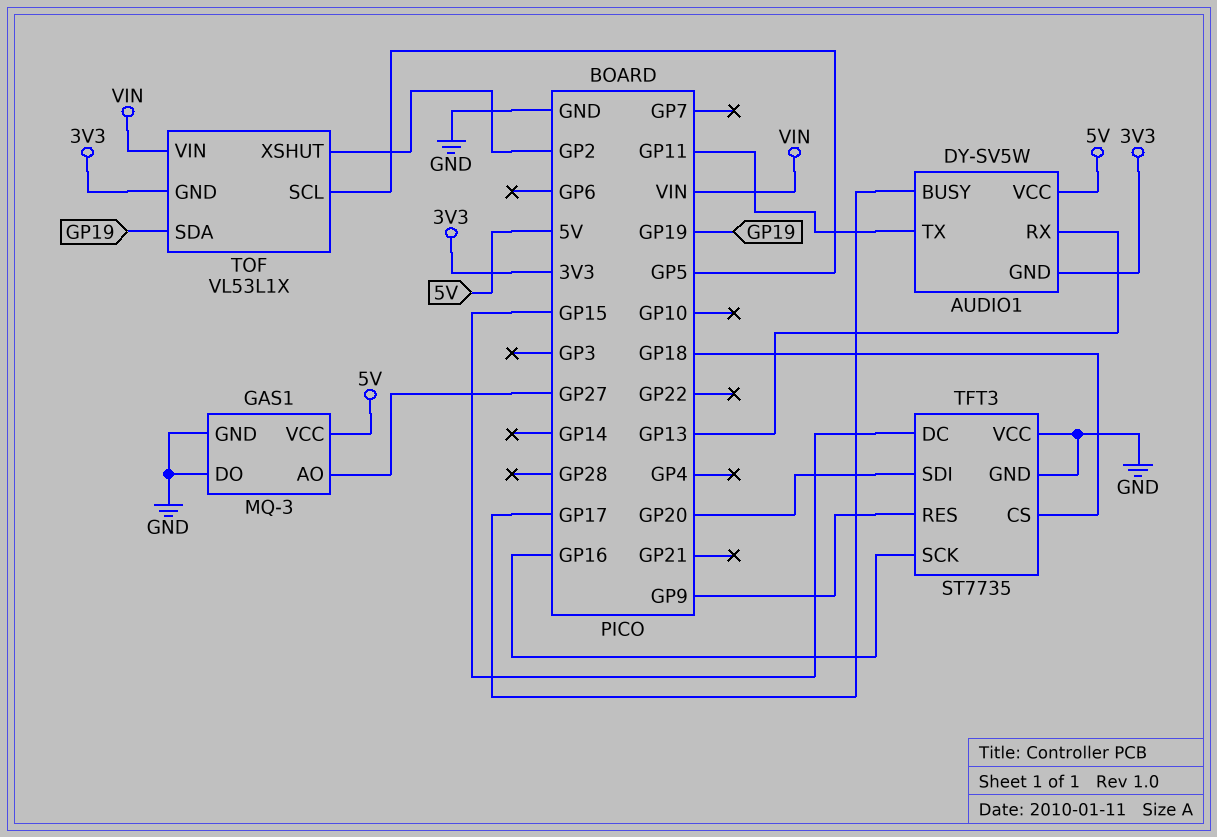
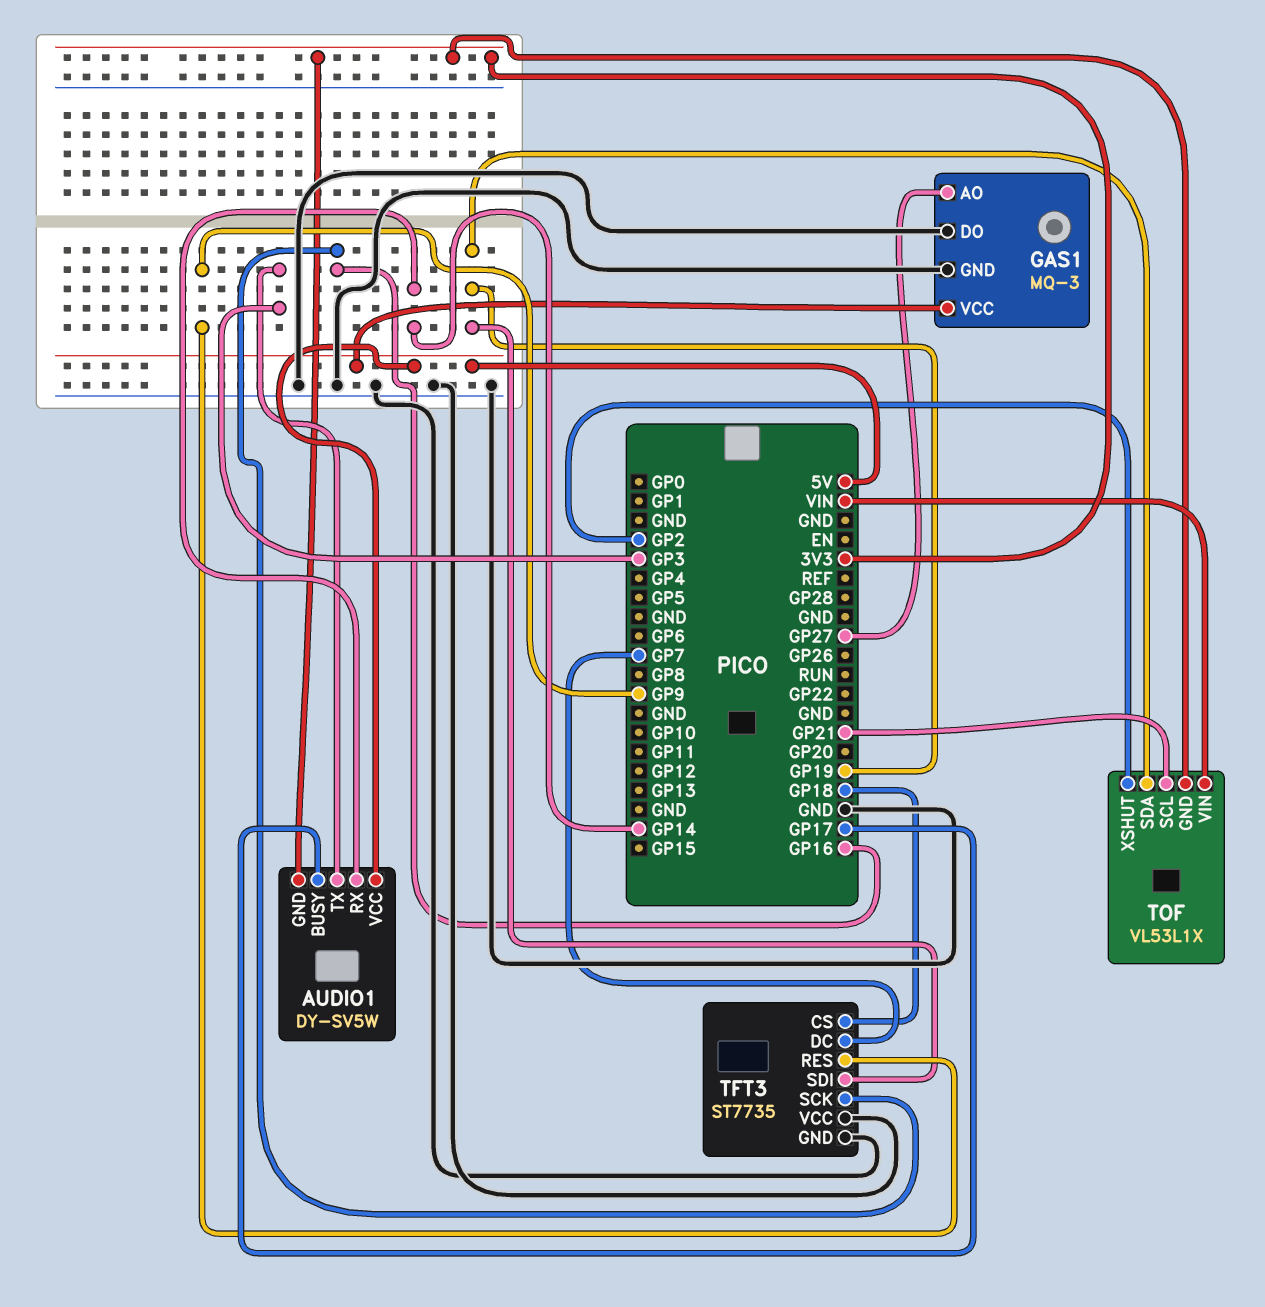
AUDIO1 pin RX: GP13 -> GP14
AUDIO1 pin TX: GP11 -> GP3
TFT3 pin DC: GP15 -> GP7
TFT3 pin SDI: GP20 -> GP19
TOF pin SCL: GP5 -> GP21

